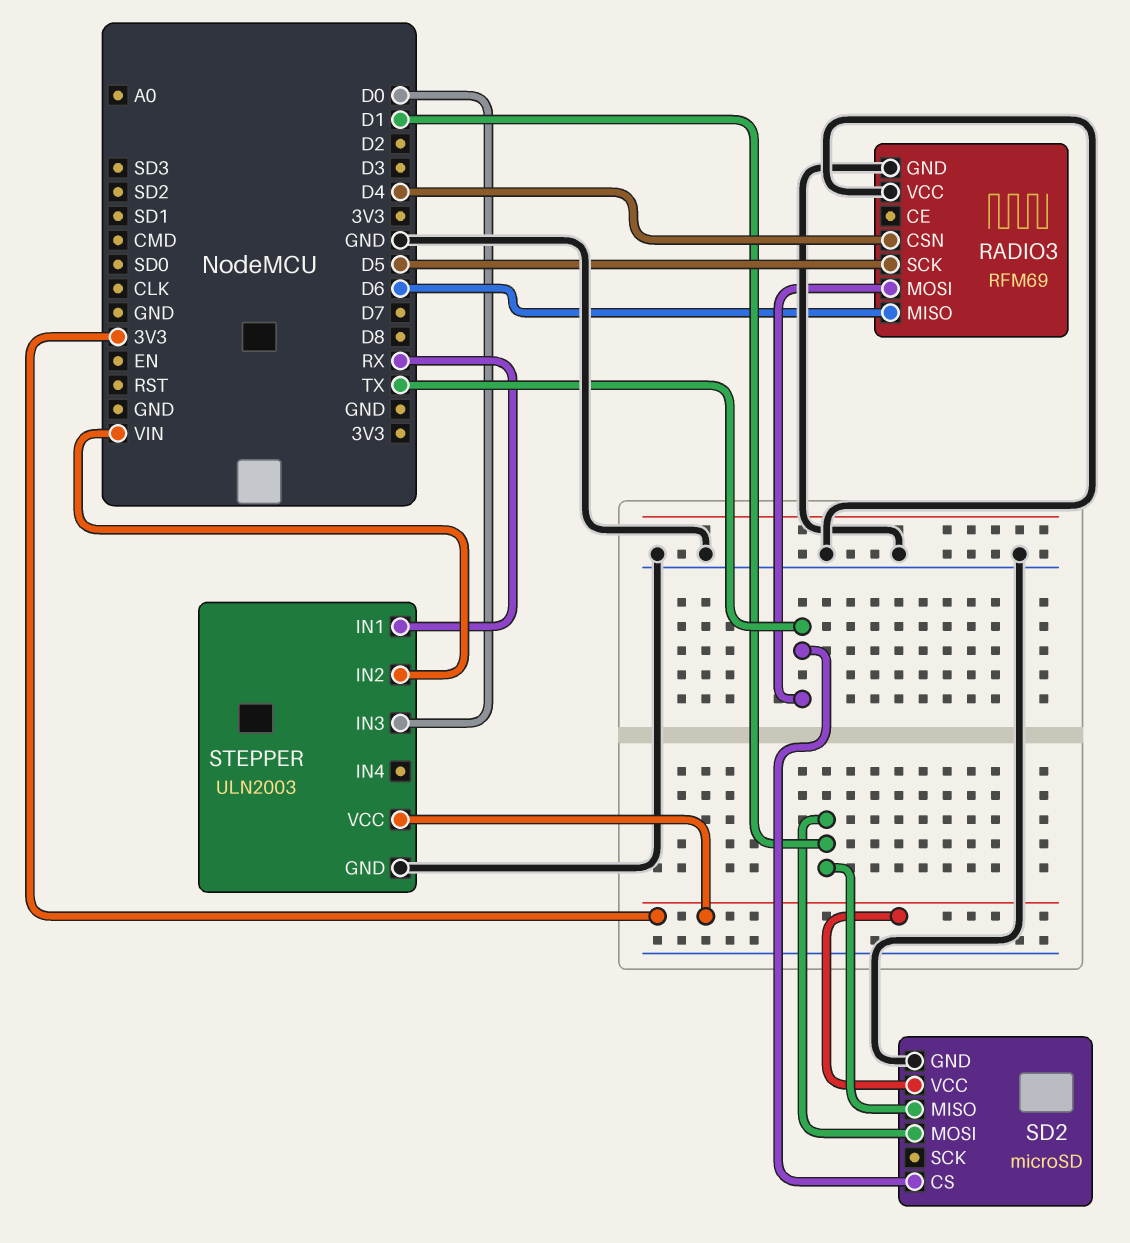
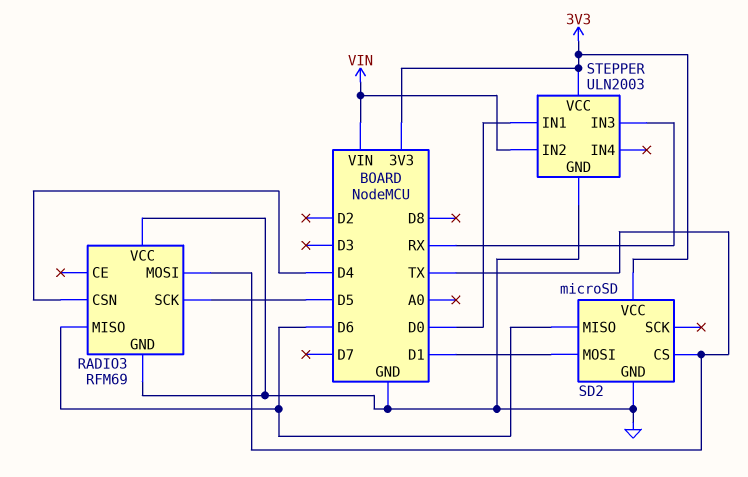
SD2 pin MISO: D1 -> D6
STEPPER pin IN1: RX -> D0
STEPPER pin IN3: D0 -> RX

